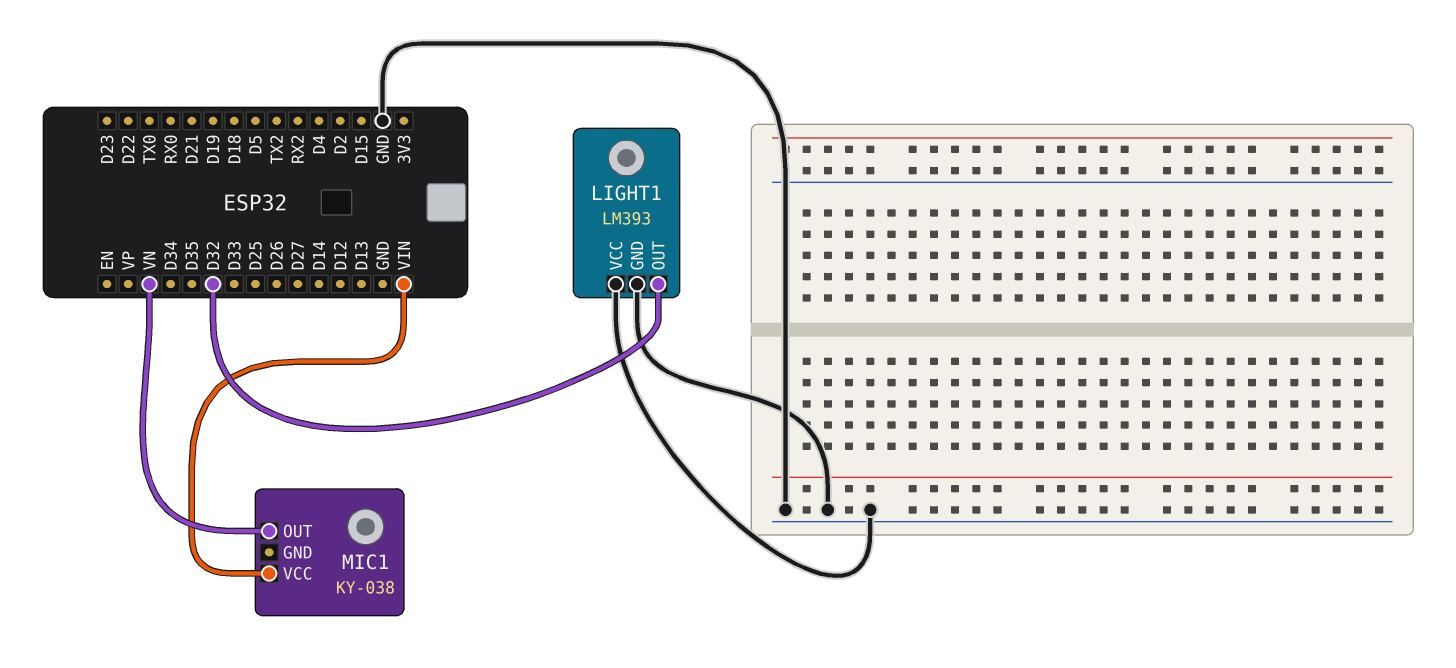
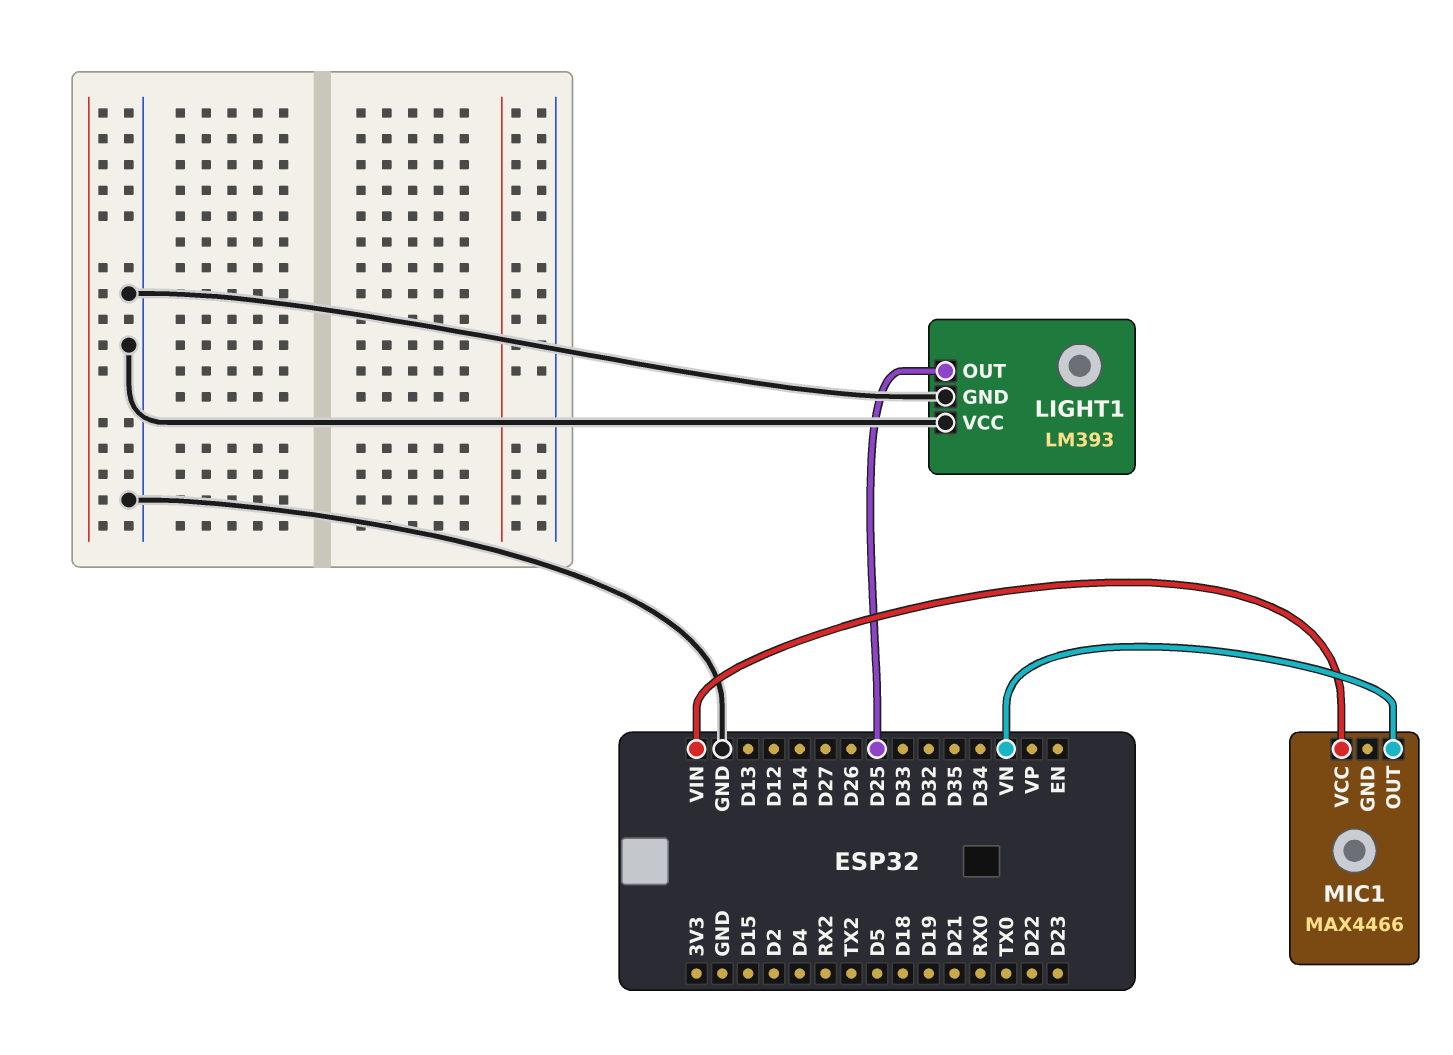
LIGHT1 pin OUT: D32 -> D25
MIC1: KY-038 -> MAX4466

